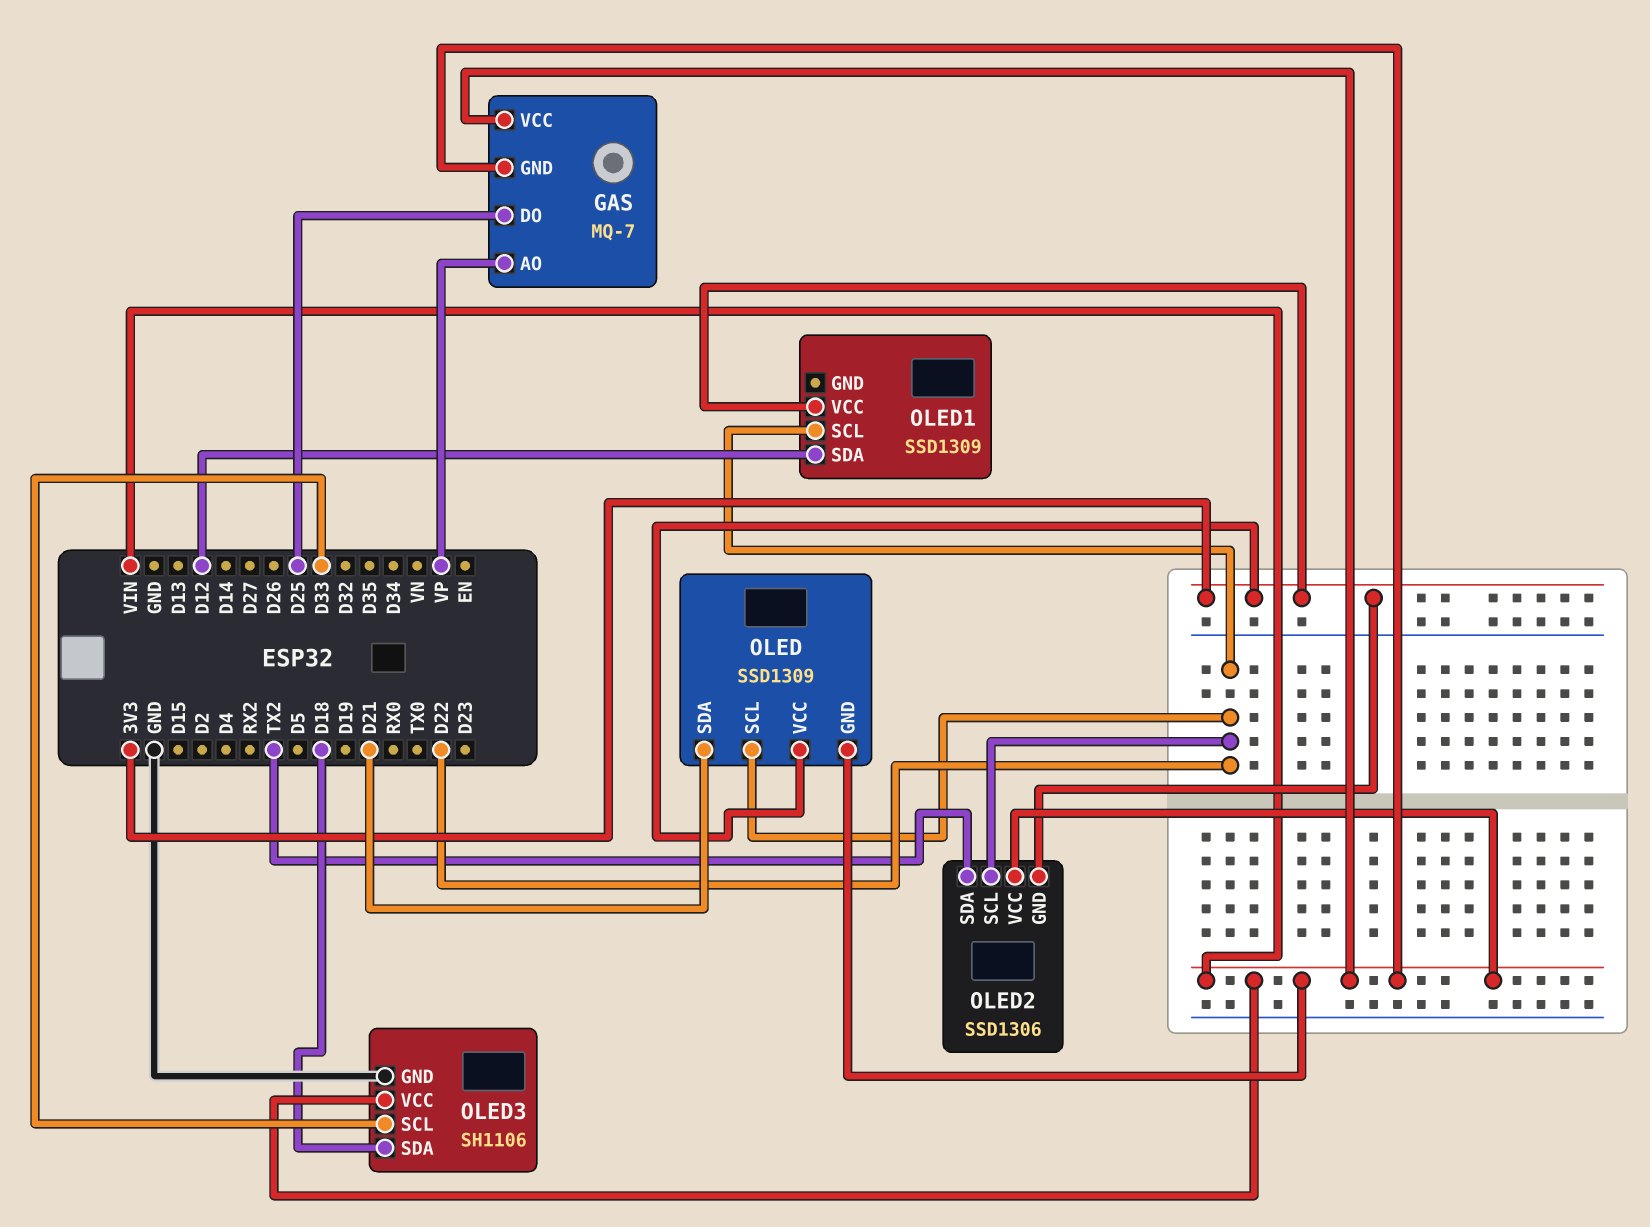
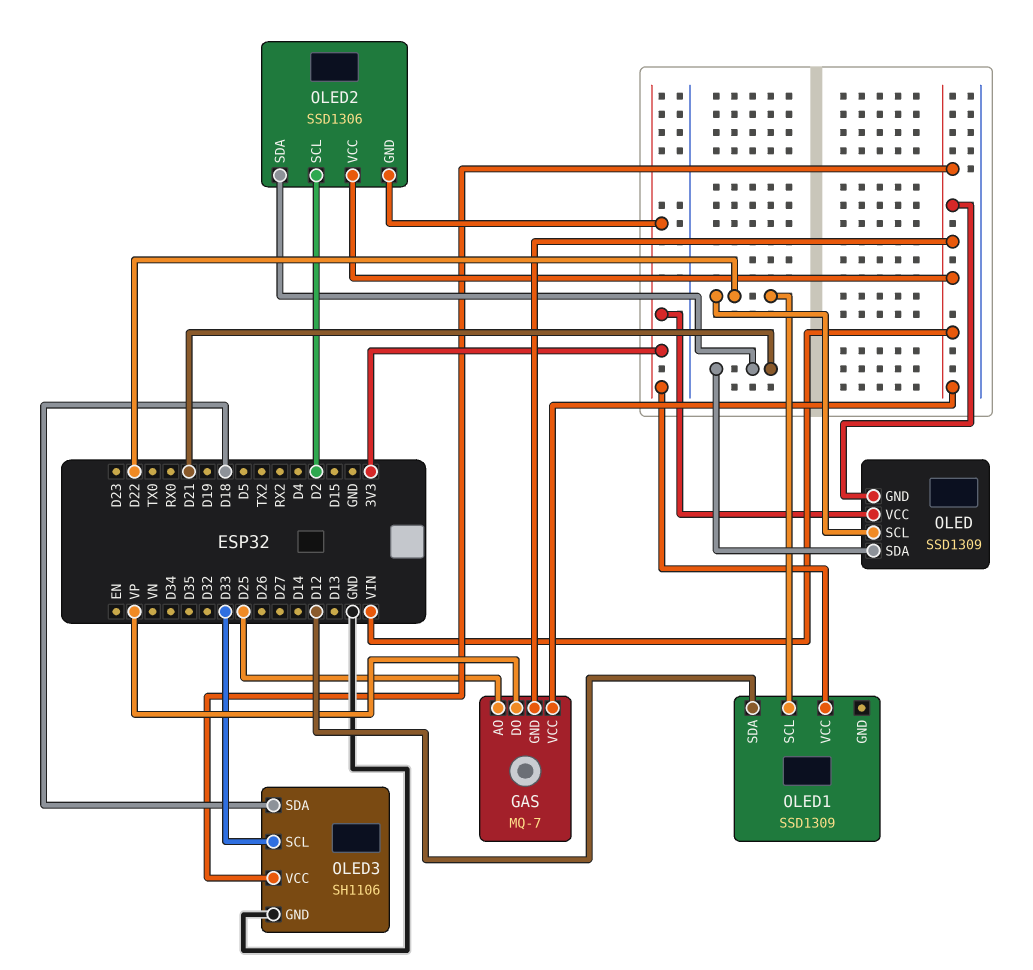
GAS pin AO: VP -> D25
GAS pin DO: D25 -> VP
OLED2 pin SCL: D22 -> D2
OLED2 pin SDA: TX2 -> D21

